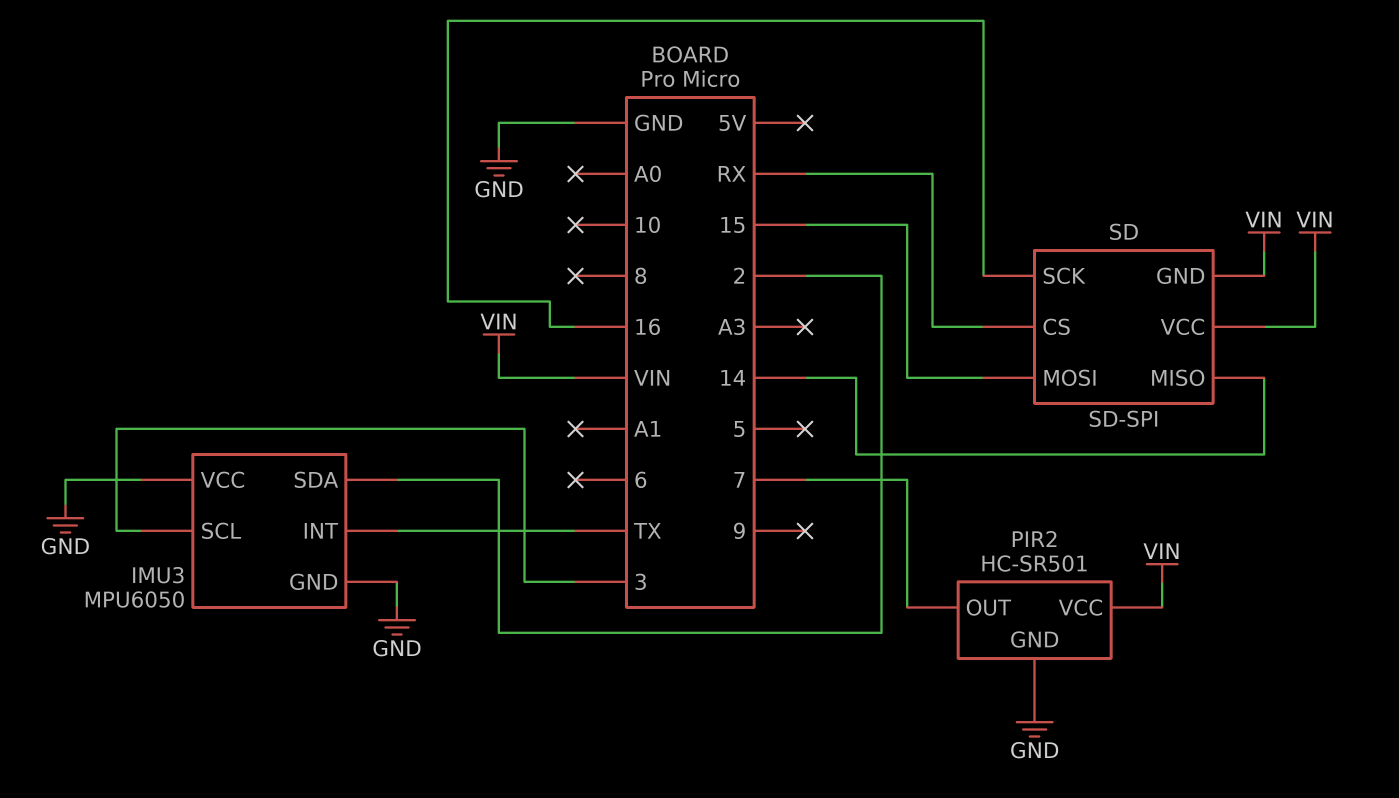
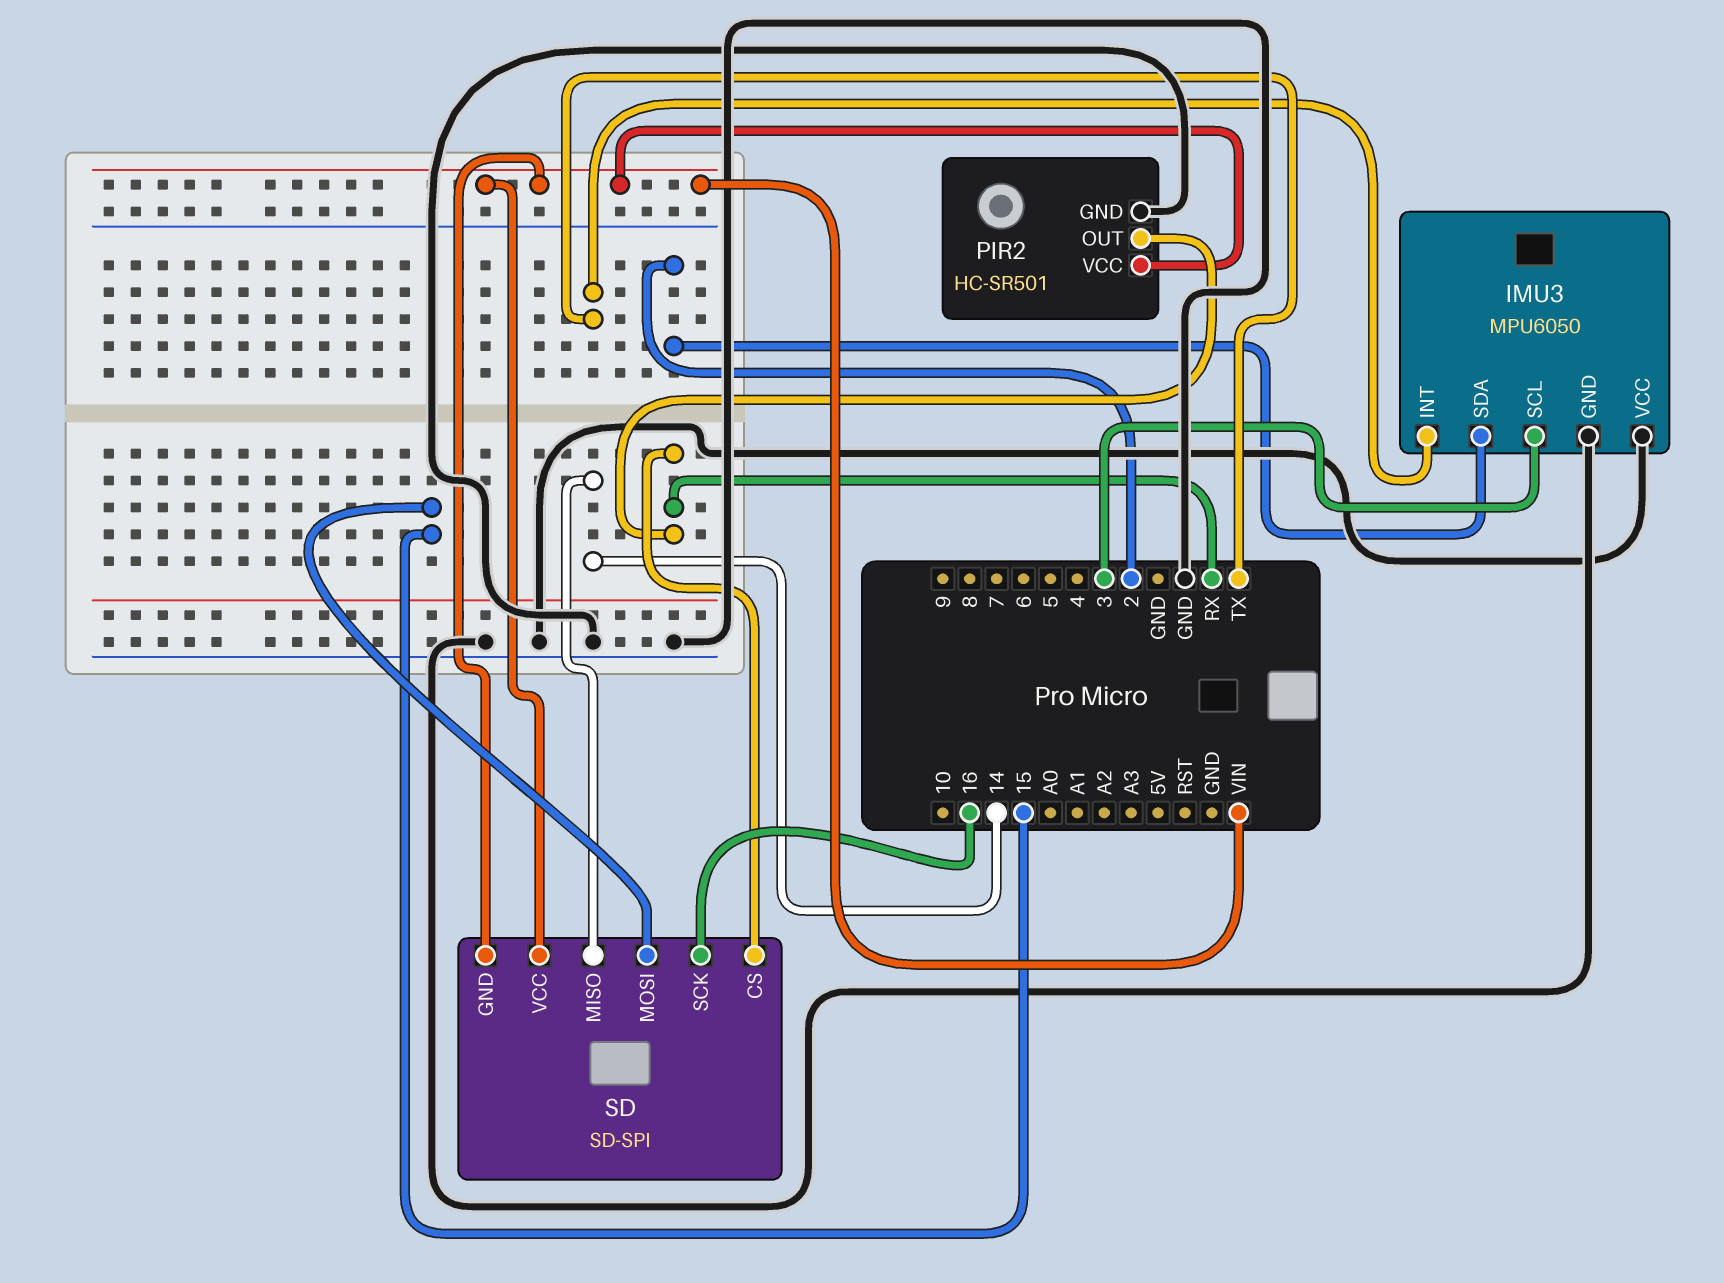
PIR2 pin OUT: 7 -> RX

